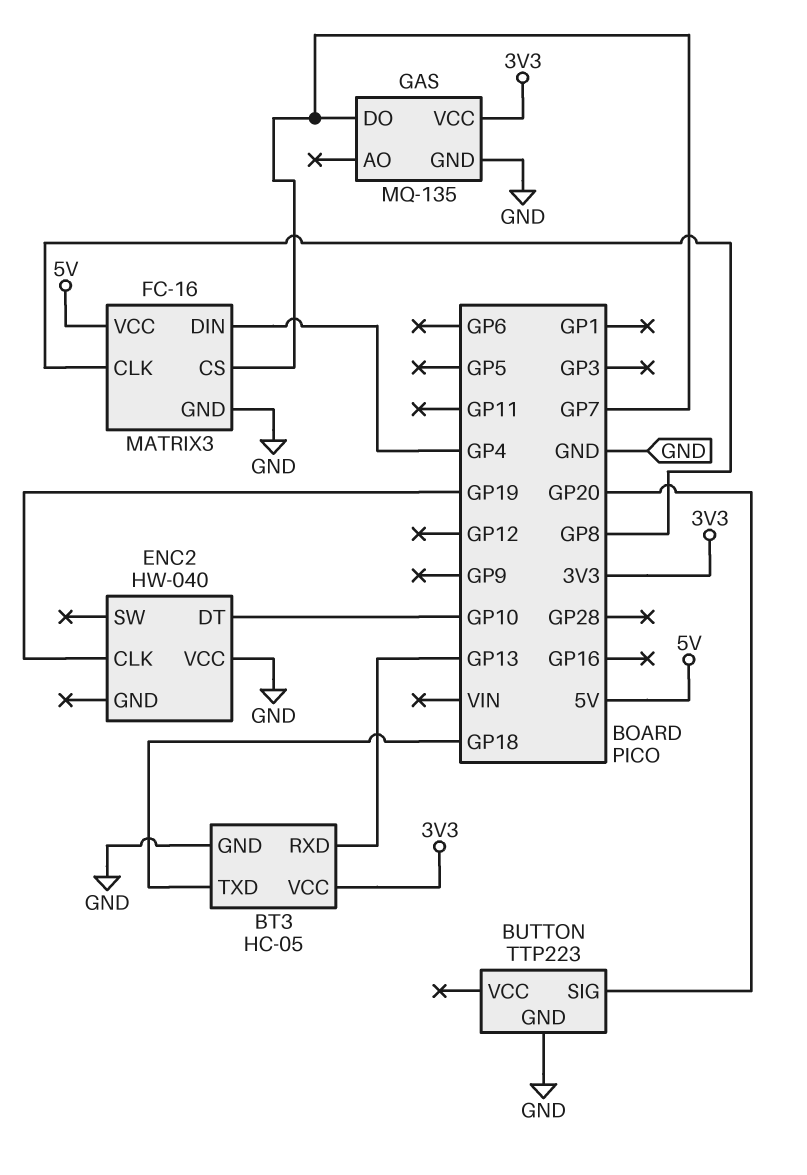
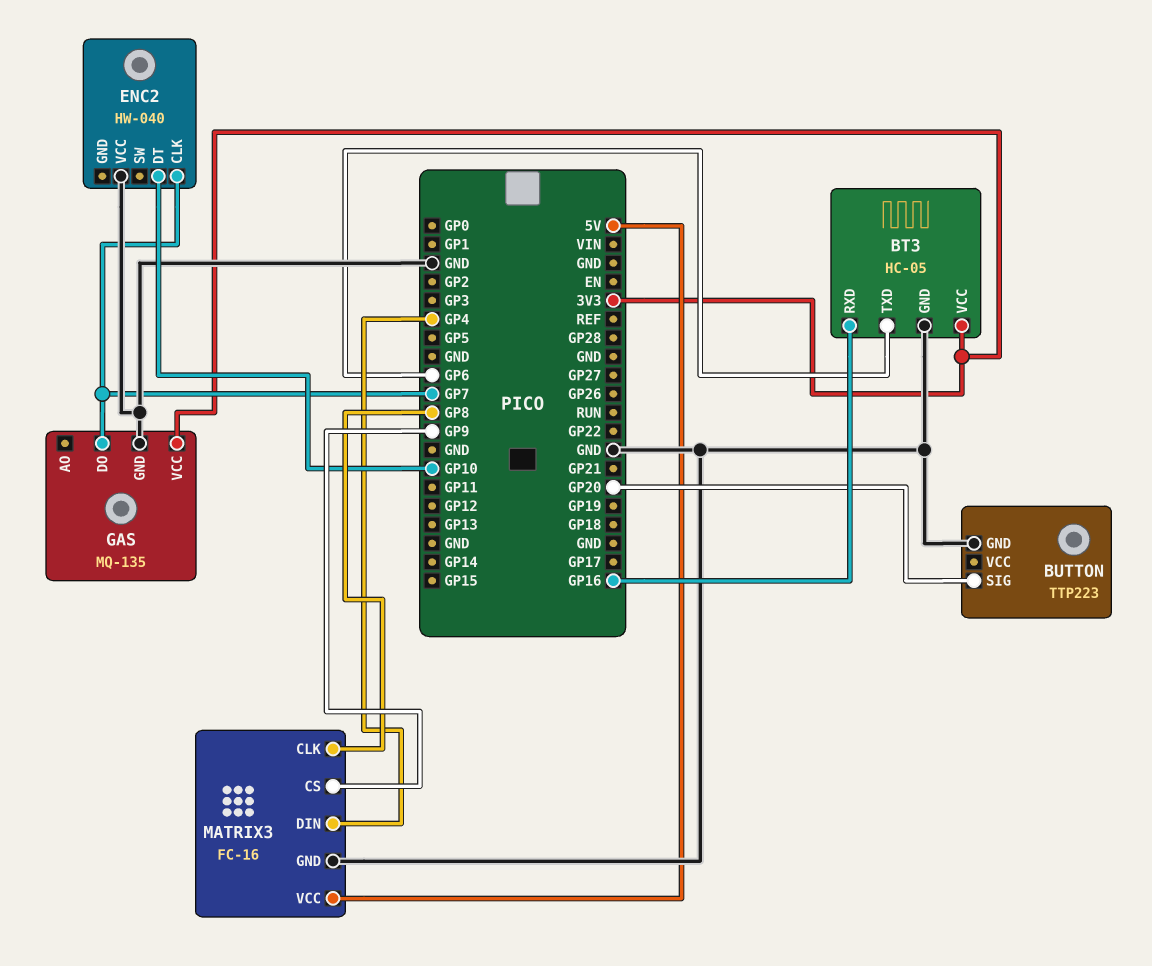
BT3 pin RXD: GP13 -> GP16
BT3 pin TXD: GP18 -> GP6
ENC2 pin CLK: GP19 -> GP7
MATRIX3 pin CS: GP7 -> GP9

